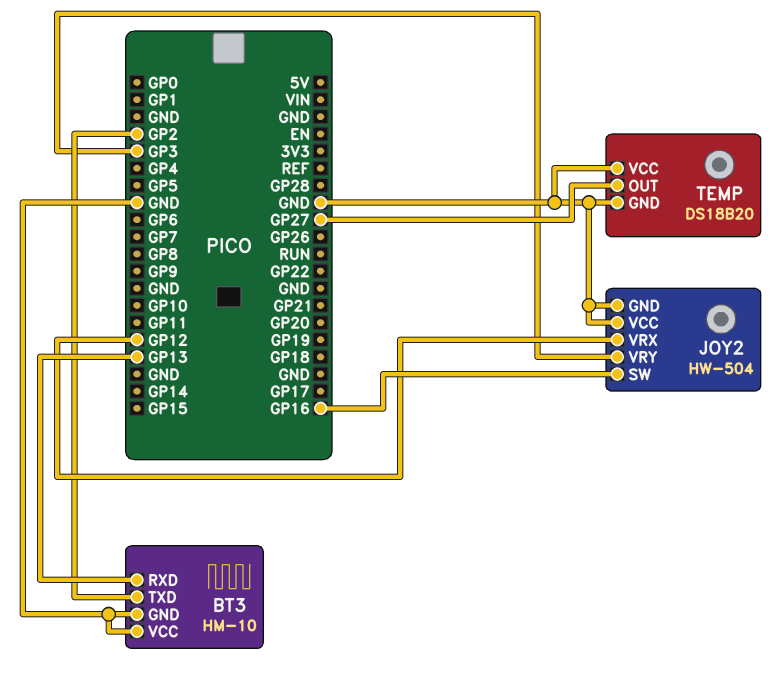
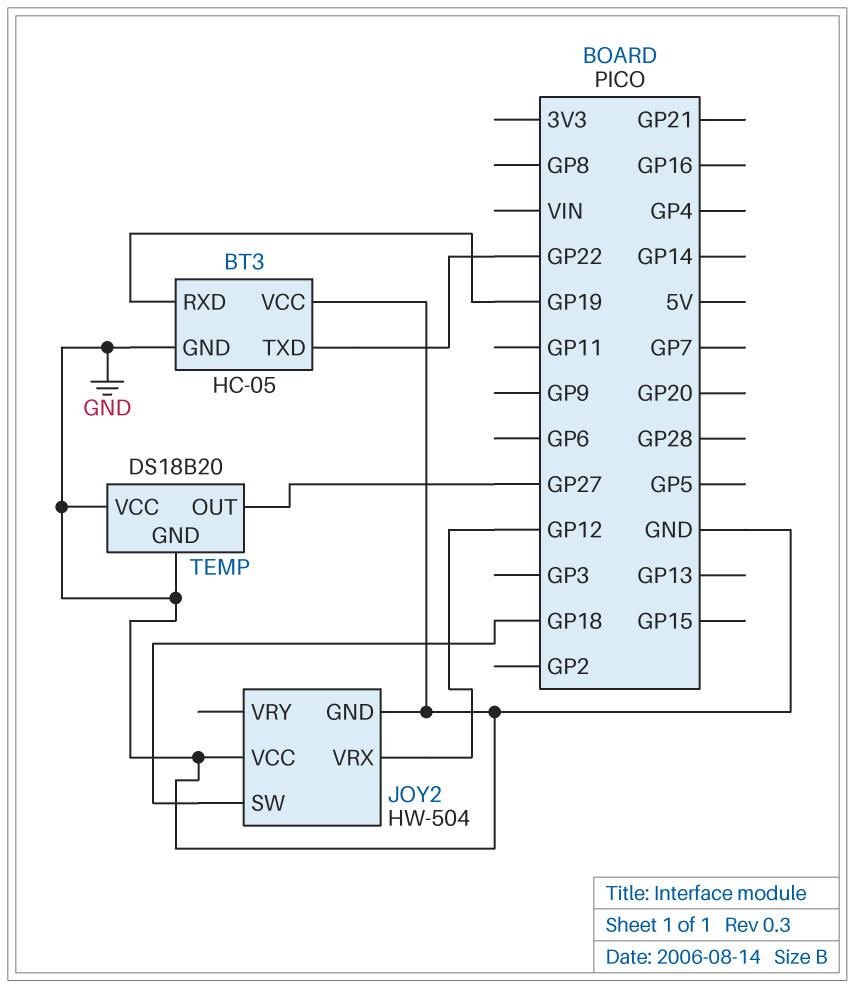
BT3: HM-10 -> HC-05
BT3 pin RXD: GP13 -> GP19
BT3 pin TXD: GP2 -> GP22
JOY2 pin SW: GP16 -> GP18
JOY2 pin VRY: GP3 -> none

